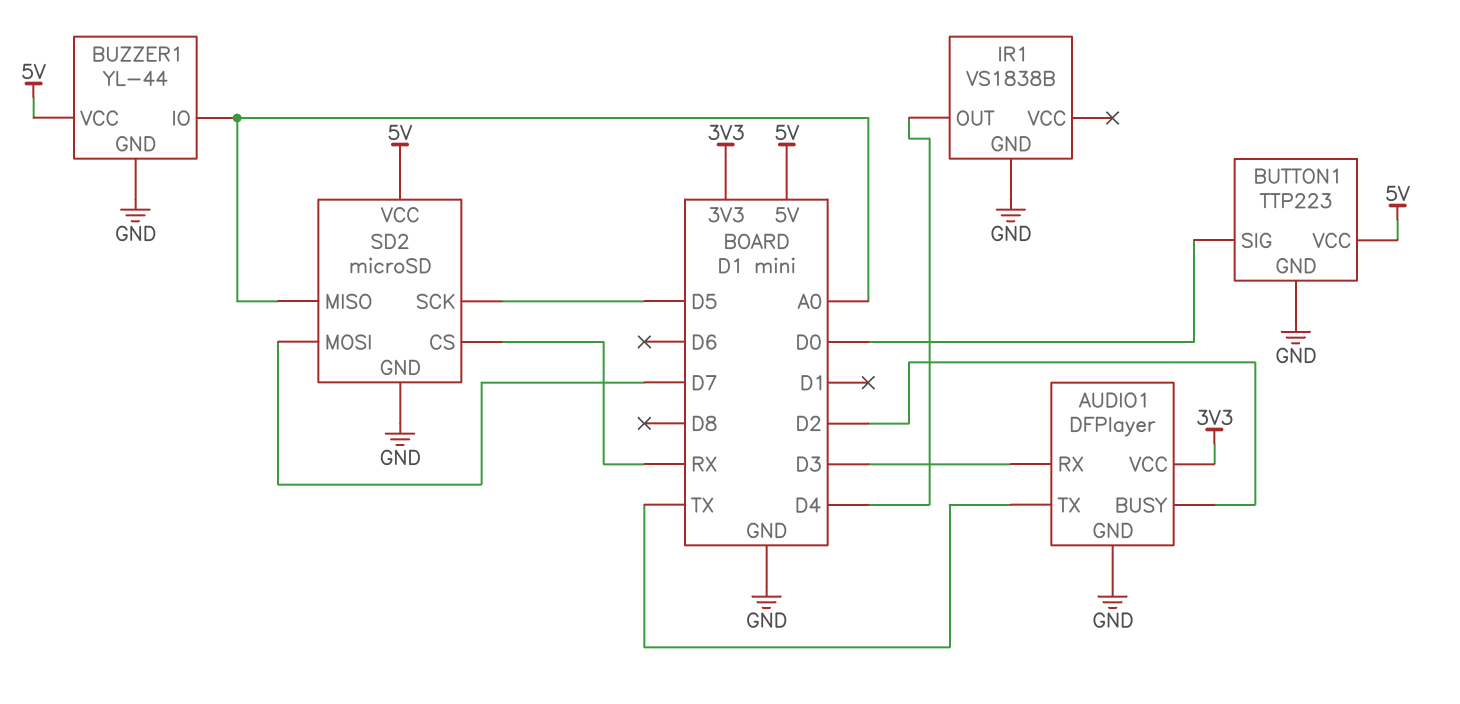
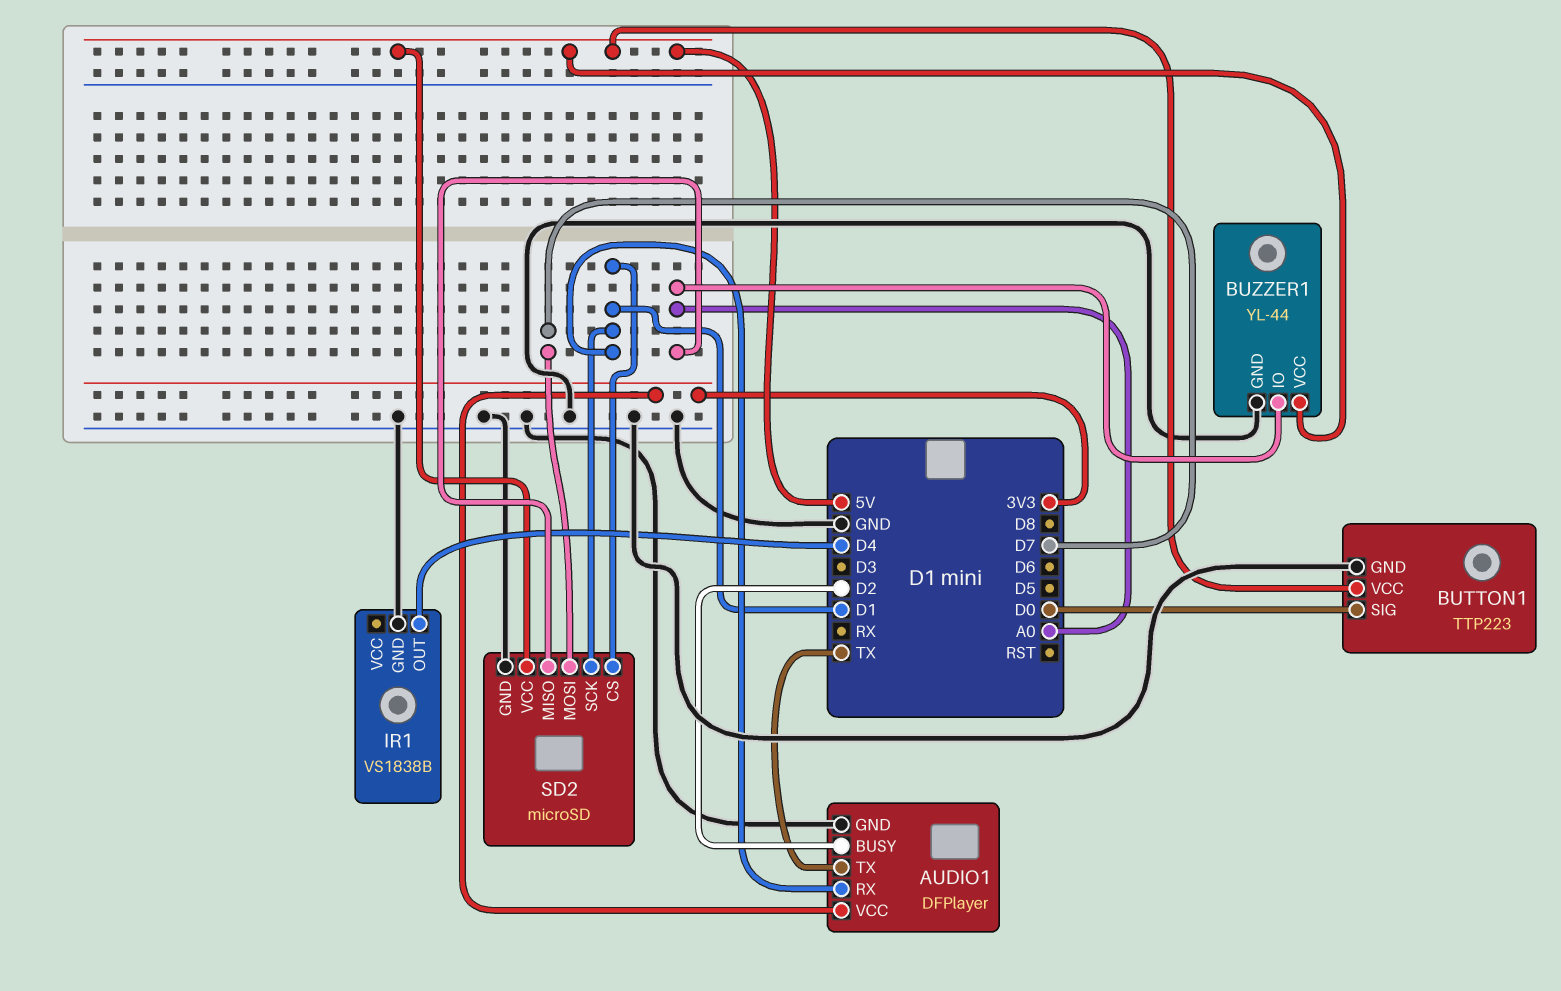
AUDIO1 pin RX: D3 -> D1
SD2 pin CS: RX -> D1
SD2 pin SCK: D5 -> D1

